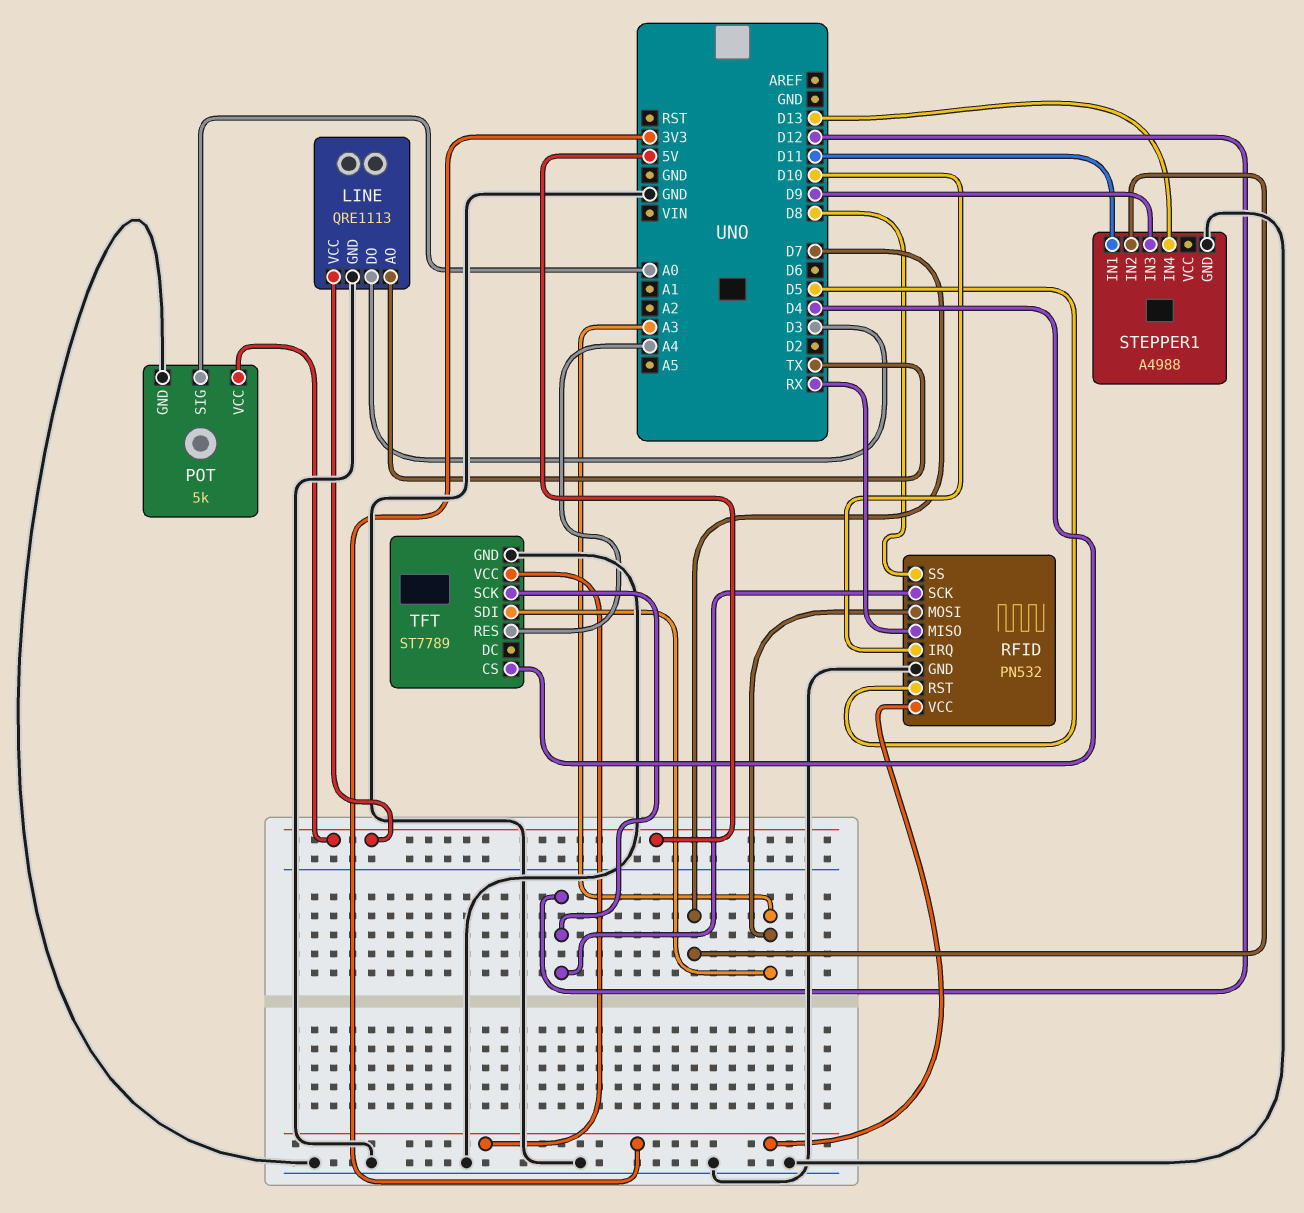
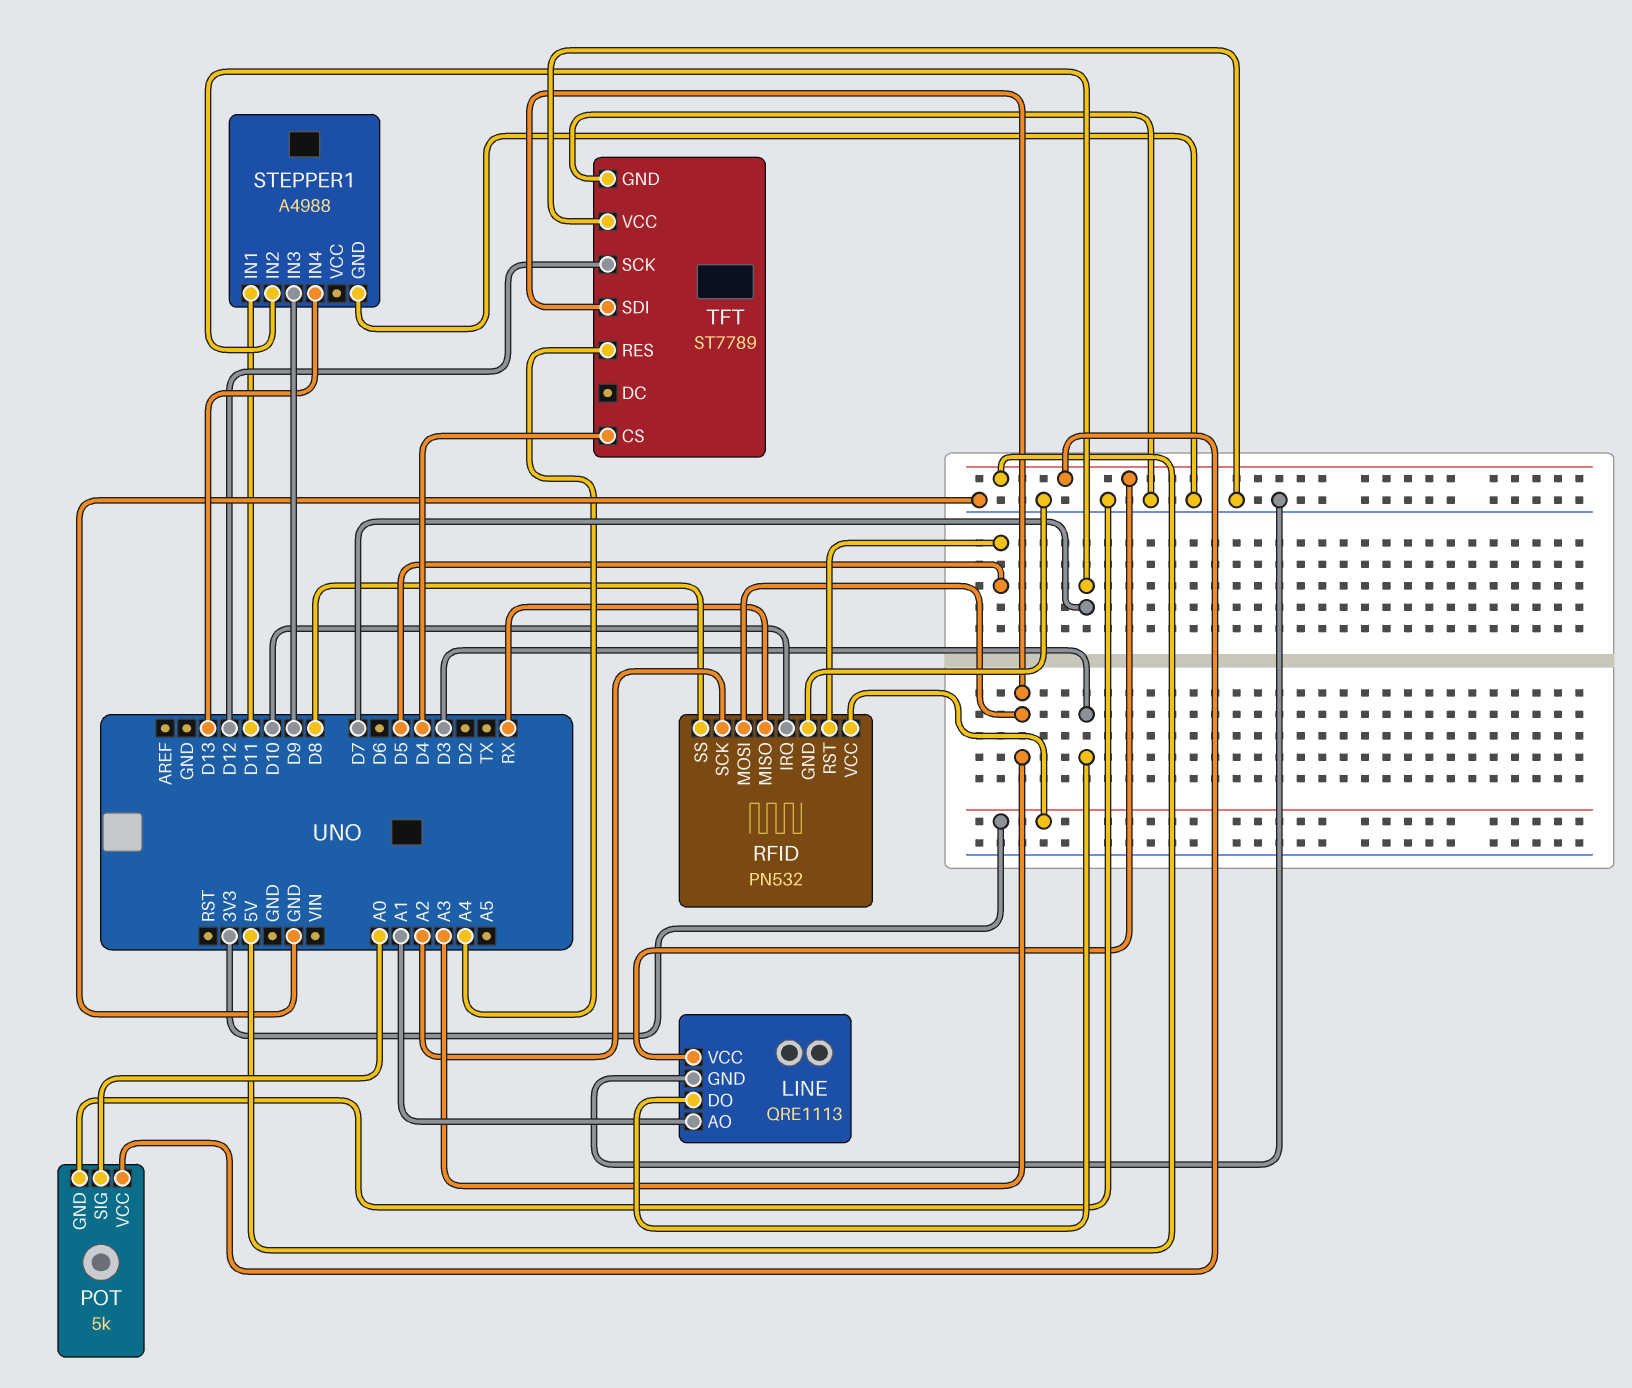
LINE pin AO: TX -> A1
RFID pin SCK: D12 -> A2
TFT pin VCC: 3V3 -> GND

